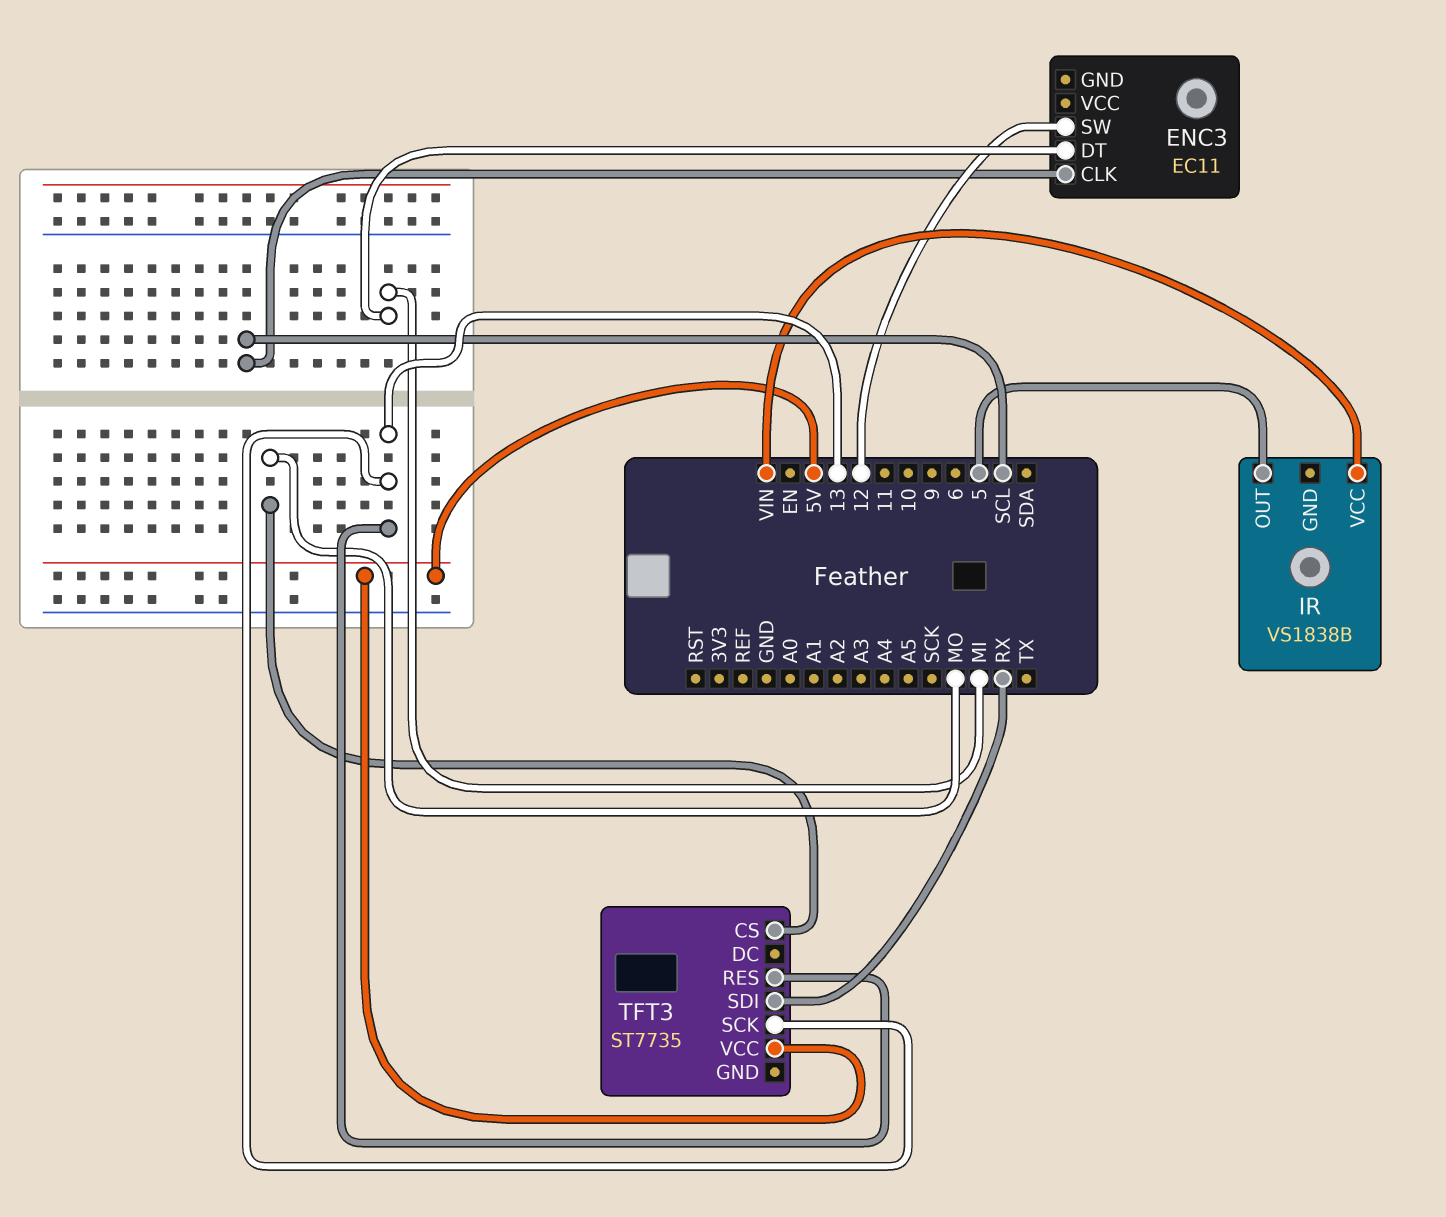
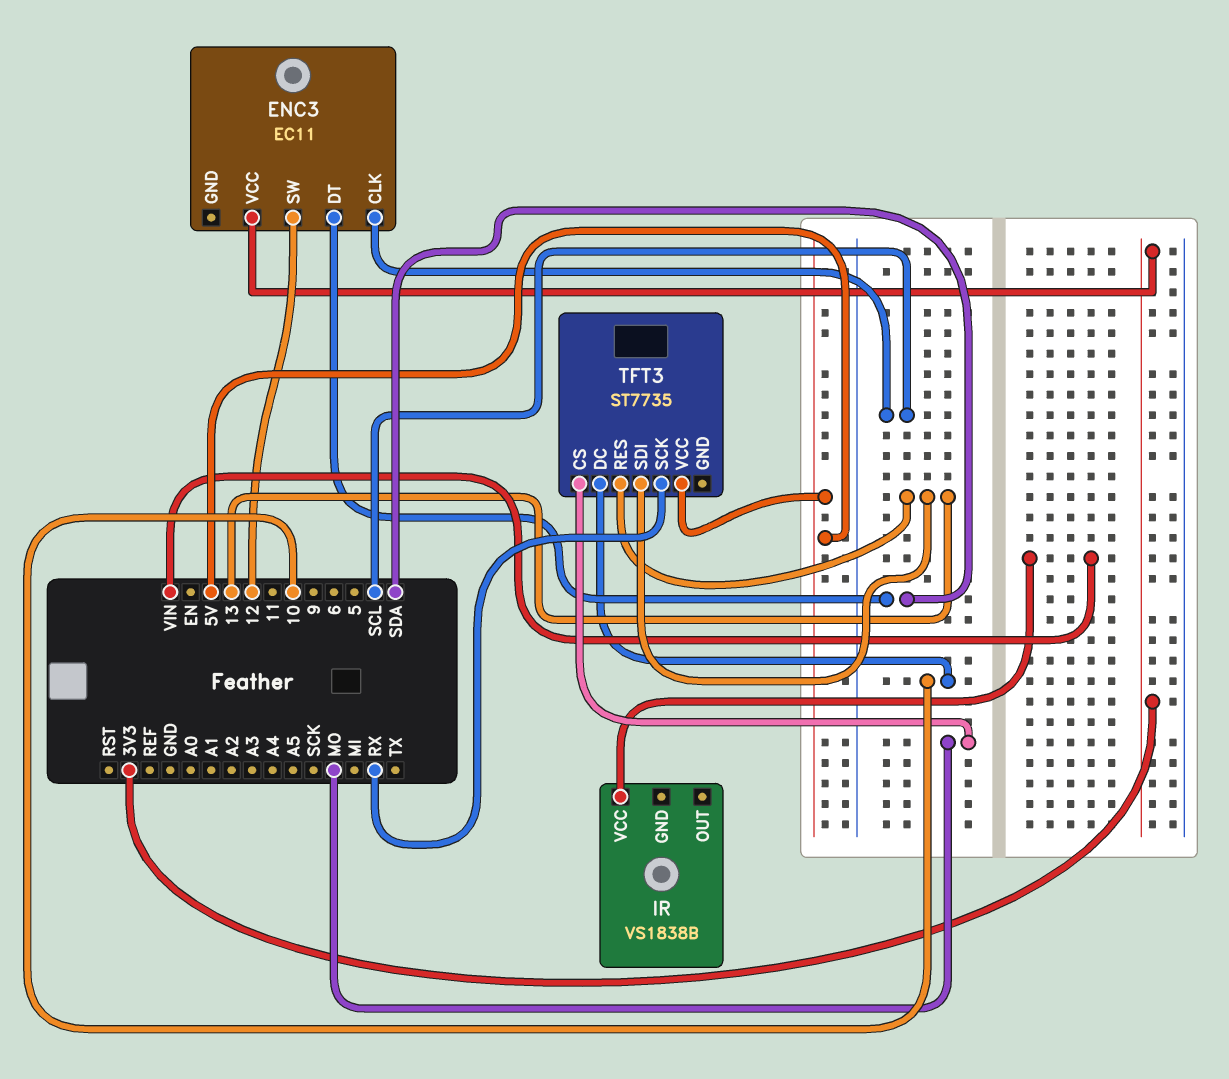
ENC3 pin DT: MI -> SDA
ENC3 pin VCC: none -> 3V3
IR pin OUT: 5 -> none
TFT3 pin DC: none -> 10
TFT3 pin SCK: 13 -> RX
TFT3 pin SDI: RX -> 13

